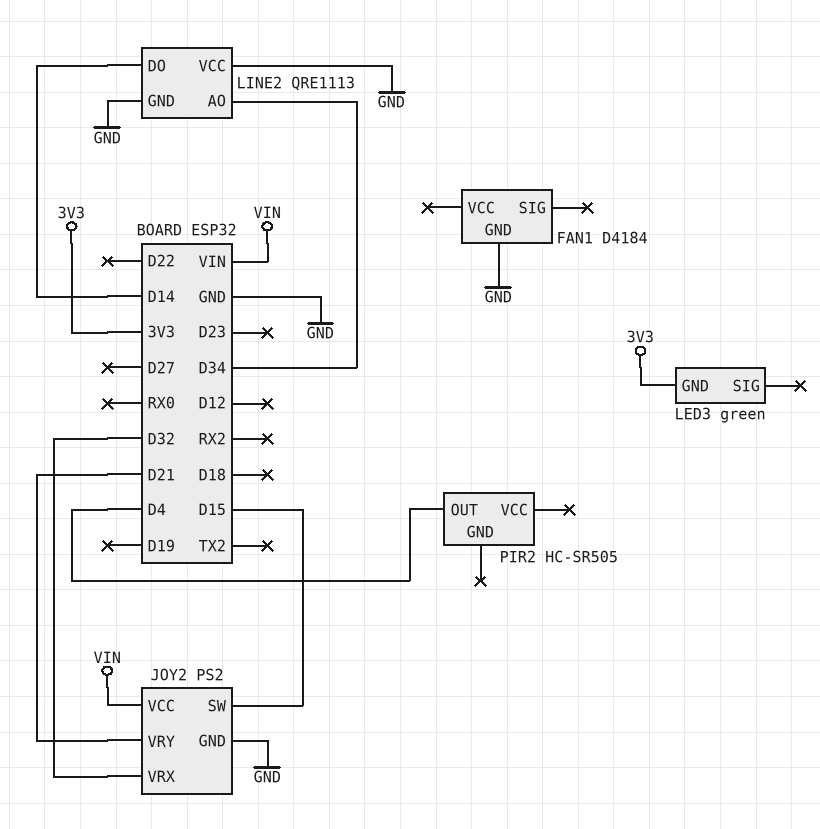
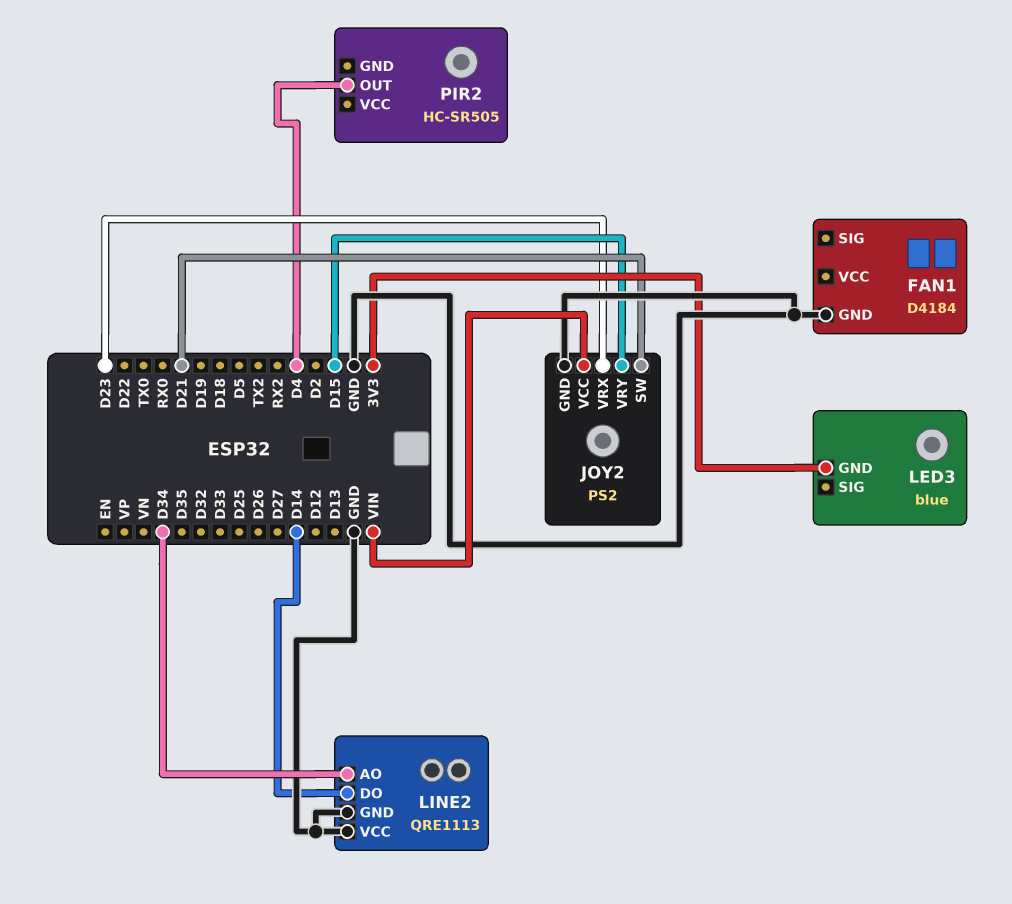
JOY2 pin SW: D15 -> D21
JOY2 pin VRX: D32 -> D23
JOY2 pin VRY: D21 -> D15
LED3: green -> blue

